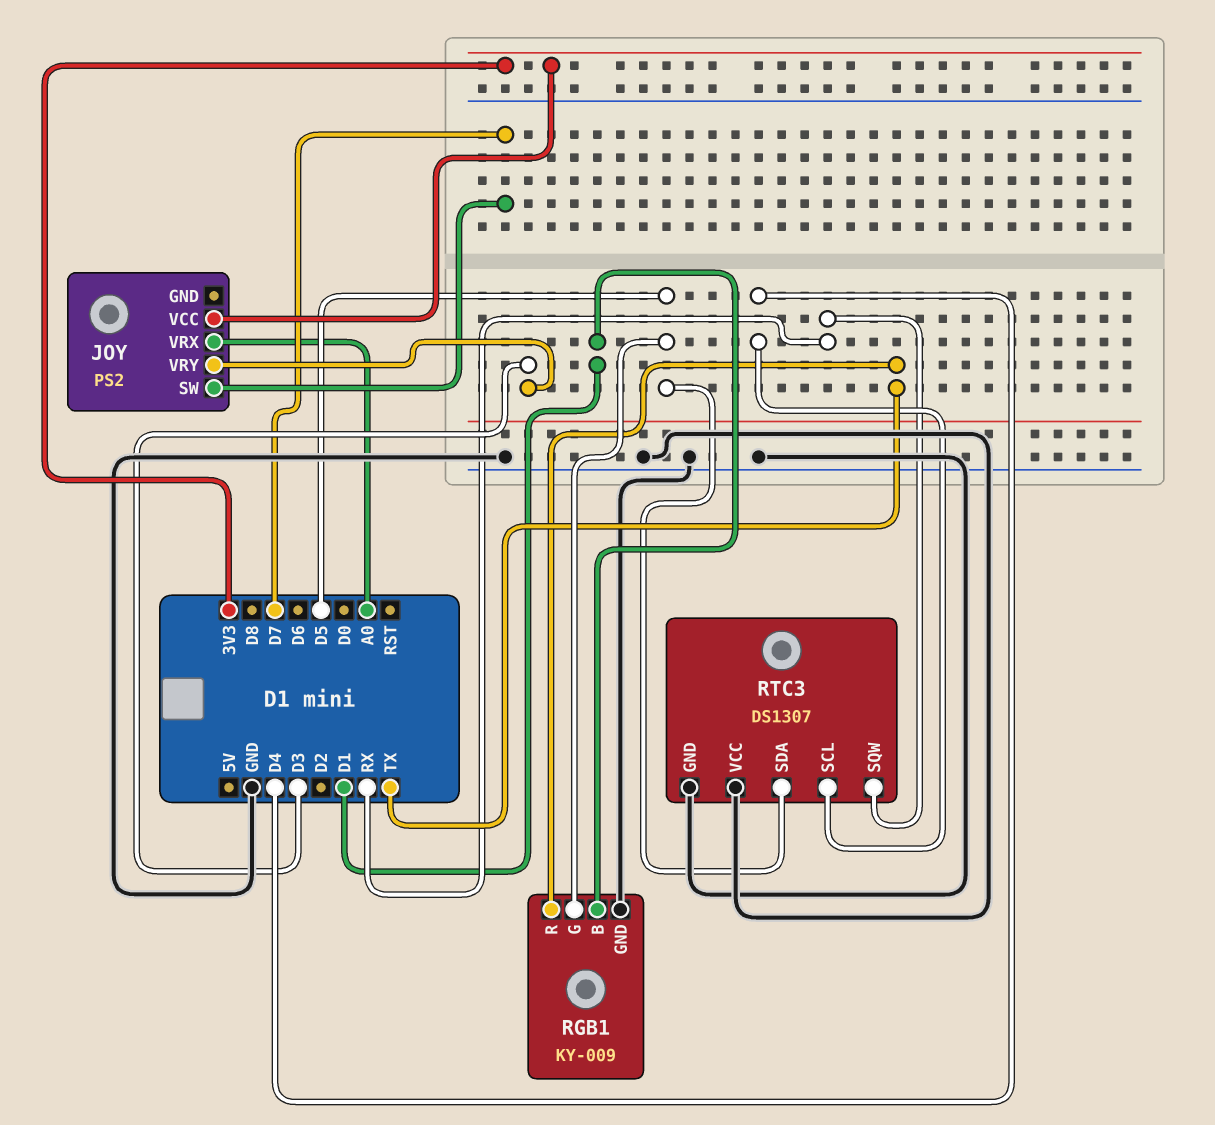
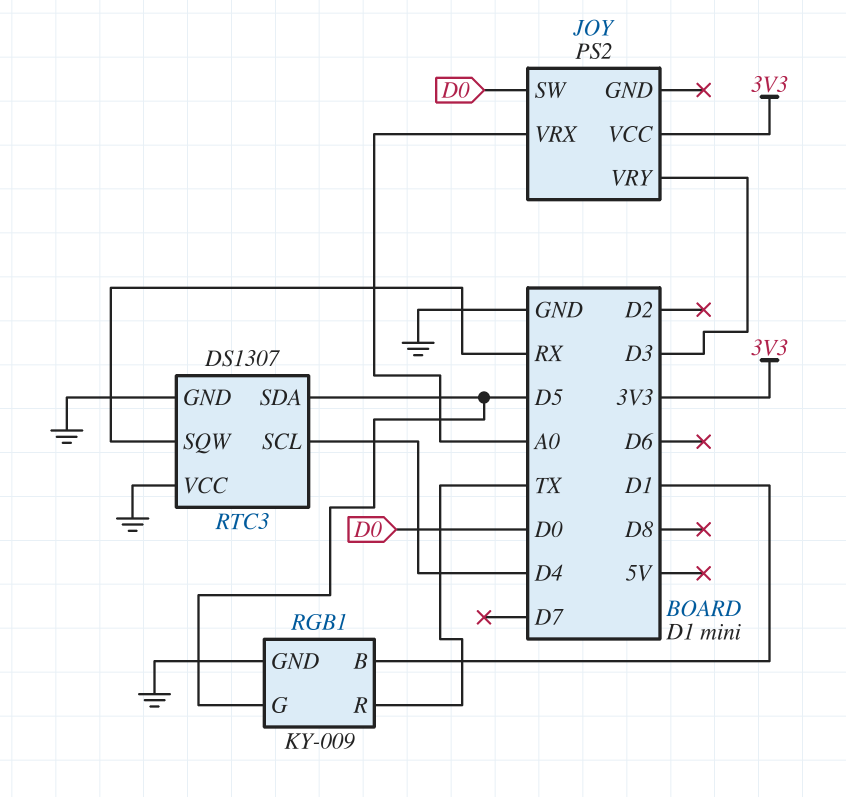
JOY pin SW: D7 -> D0

